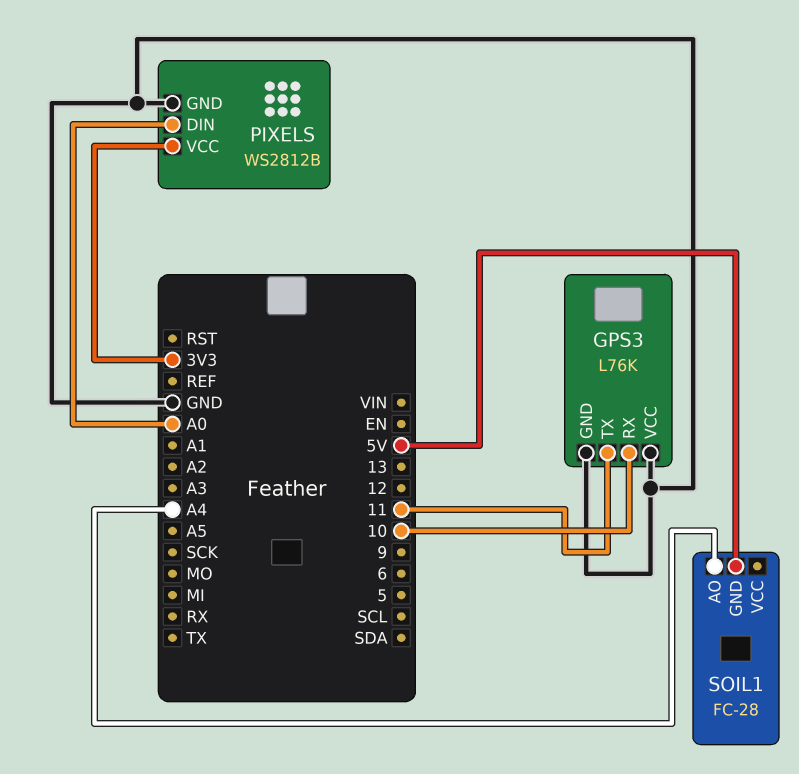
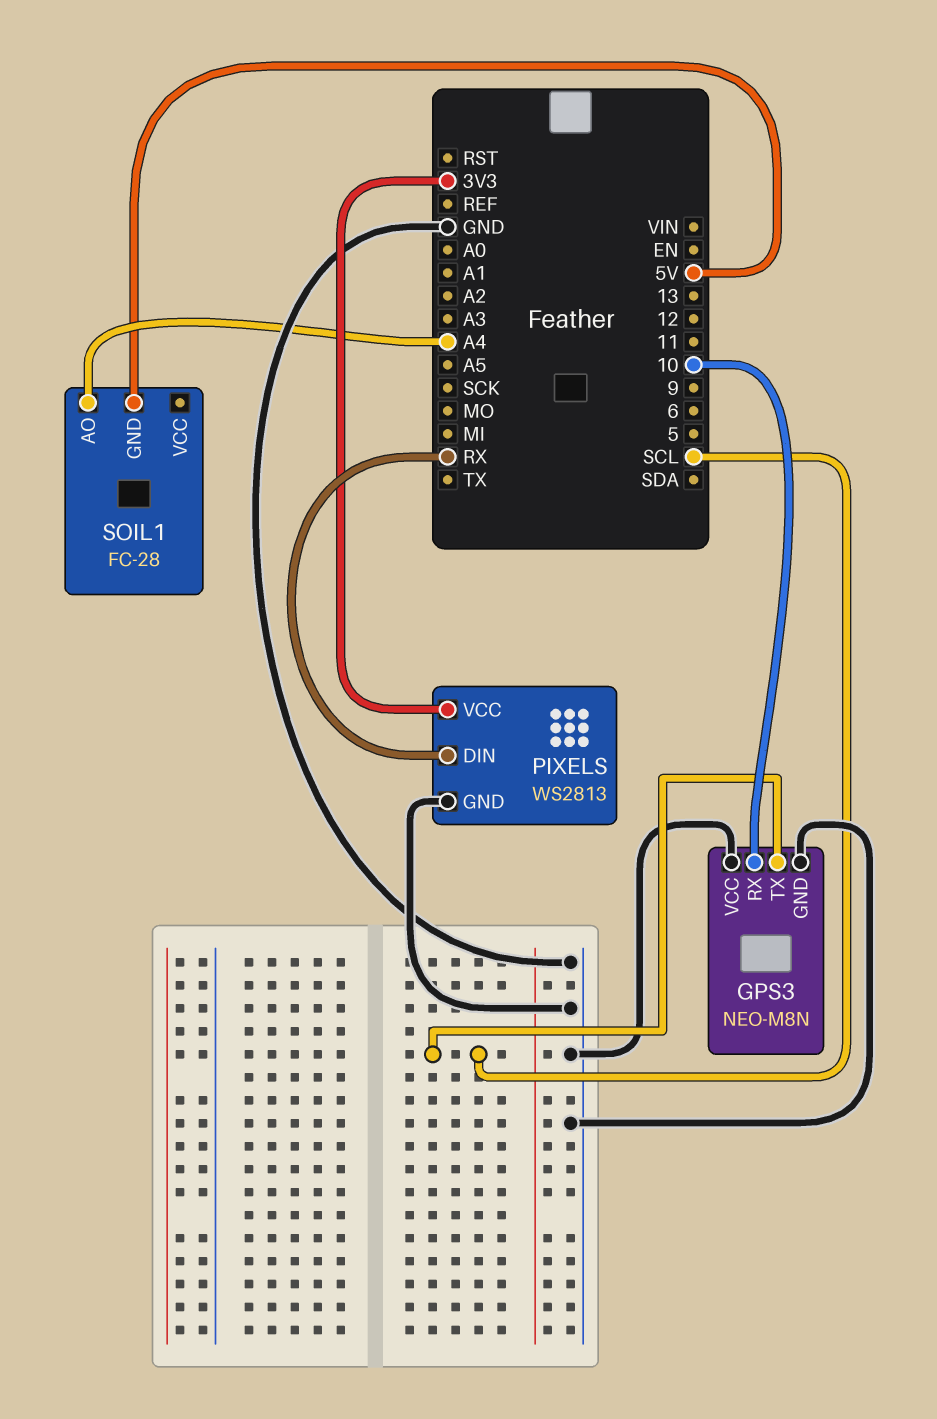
GPS3: L76K -> NEO-M8N
GPS3 pin TX: 11 -> SCL
PIXELS: WS2812B -> WS2813
PIXELS pin DIN: A0 -> RX

